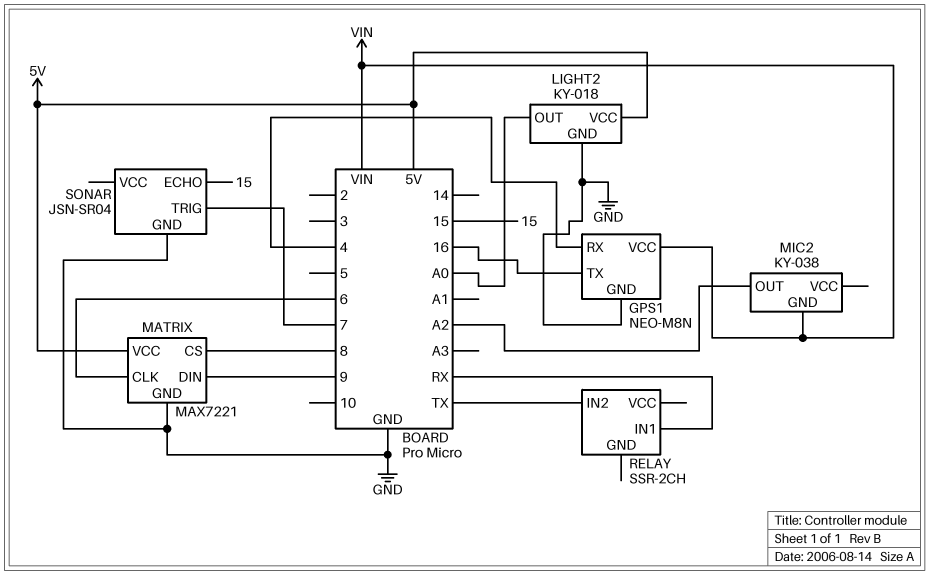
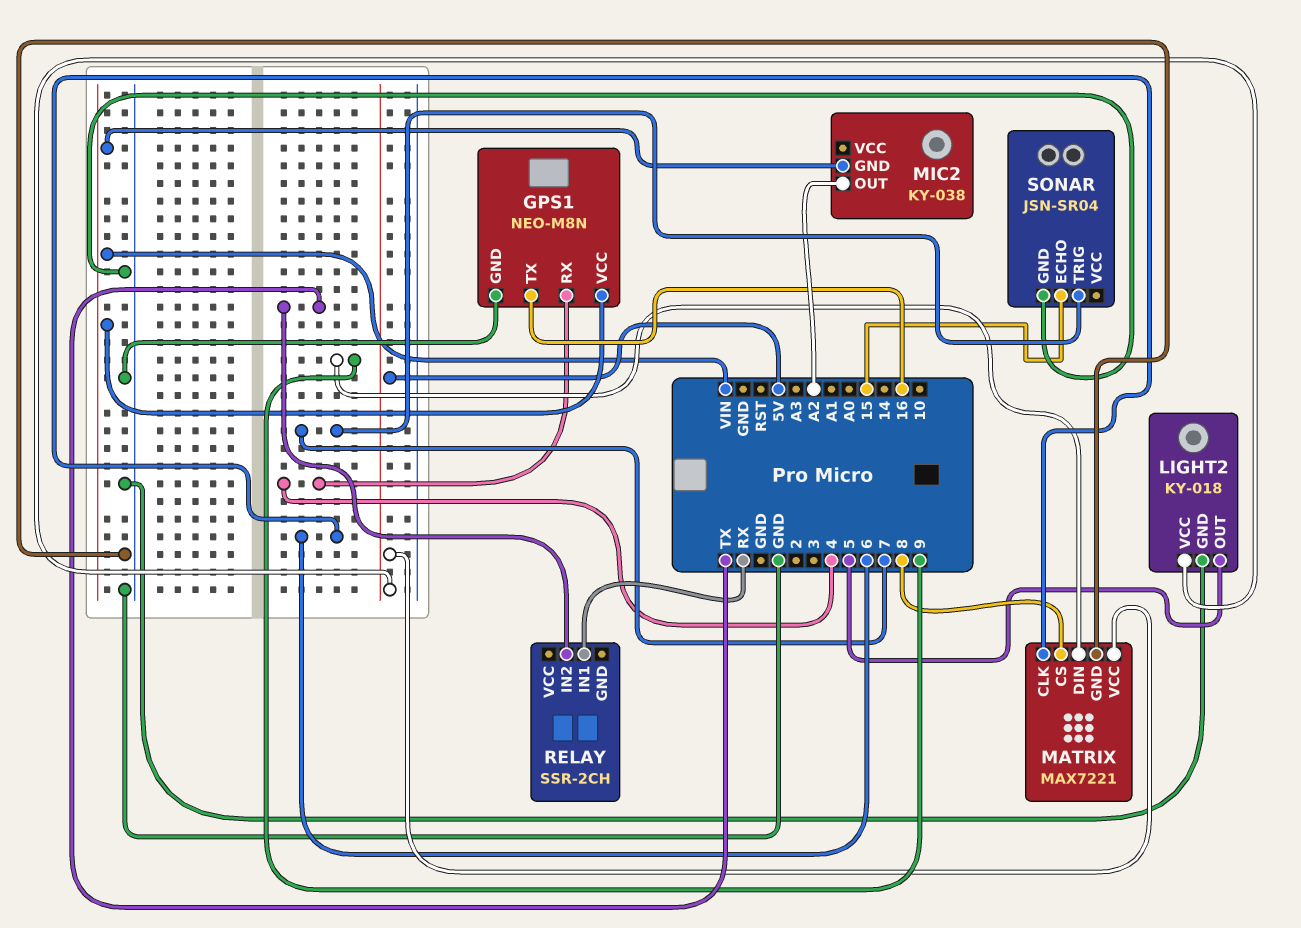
LIGHT2 pin OUT: A0 -> 5

